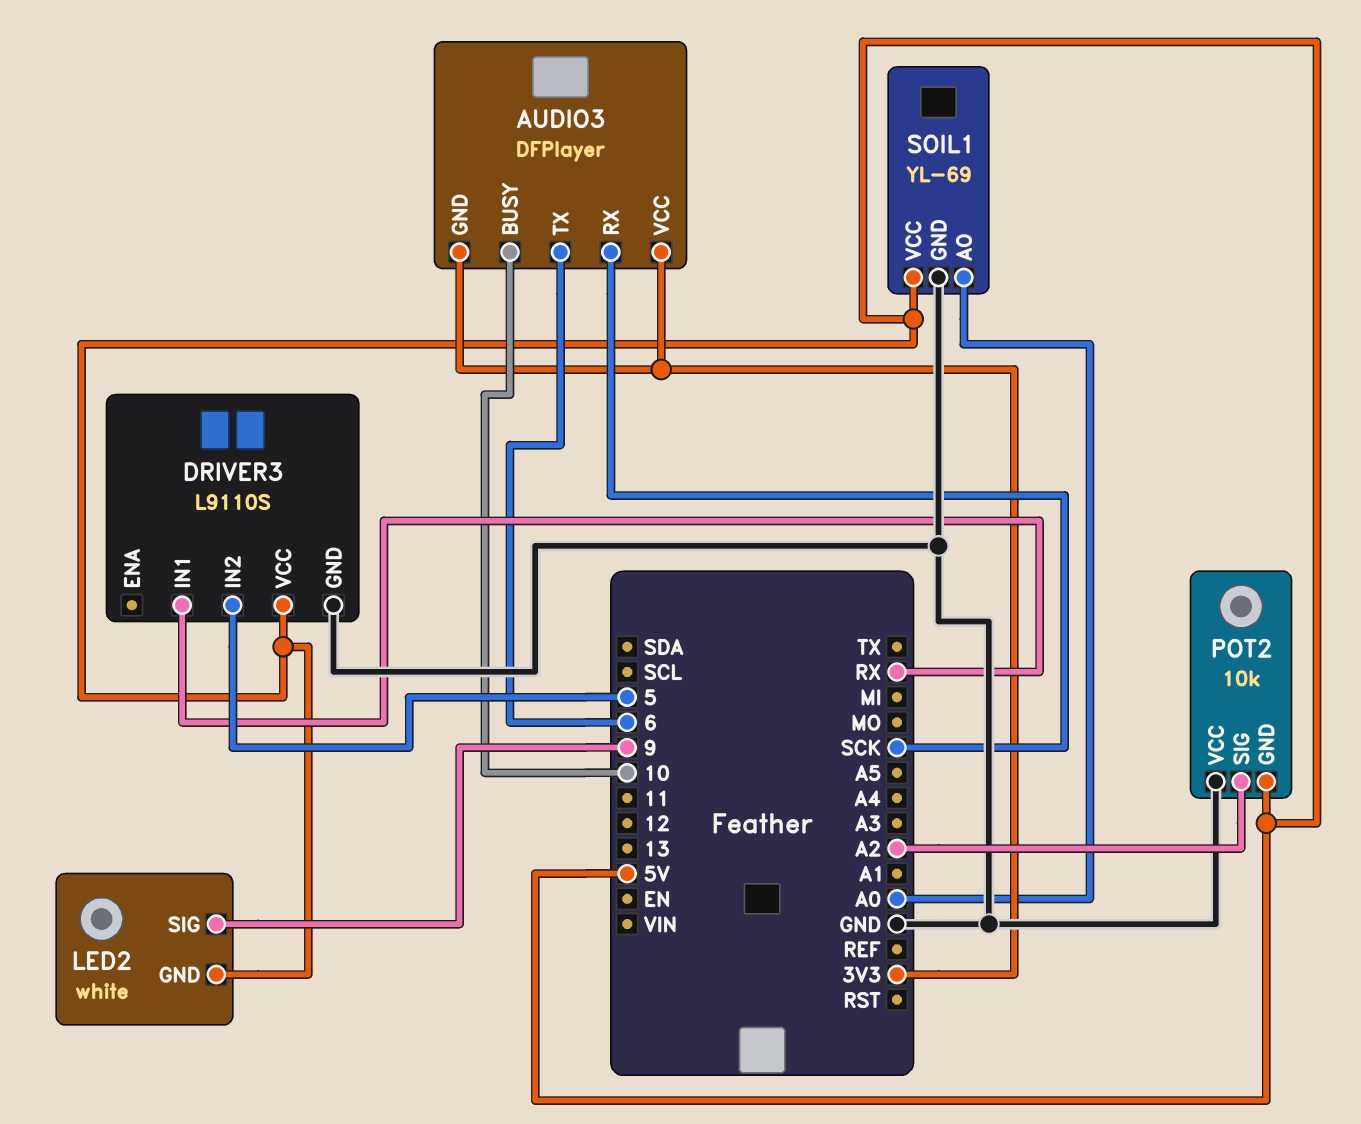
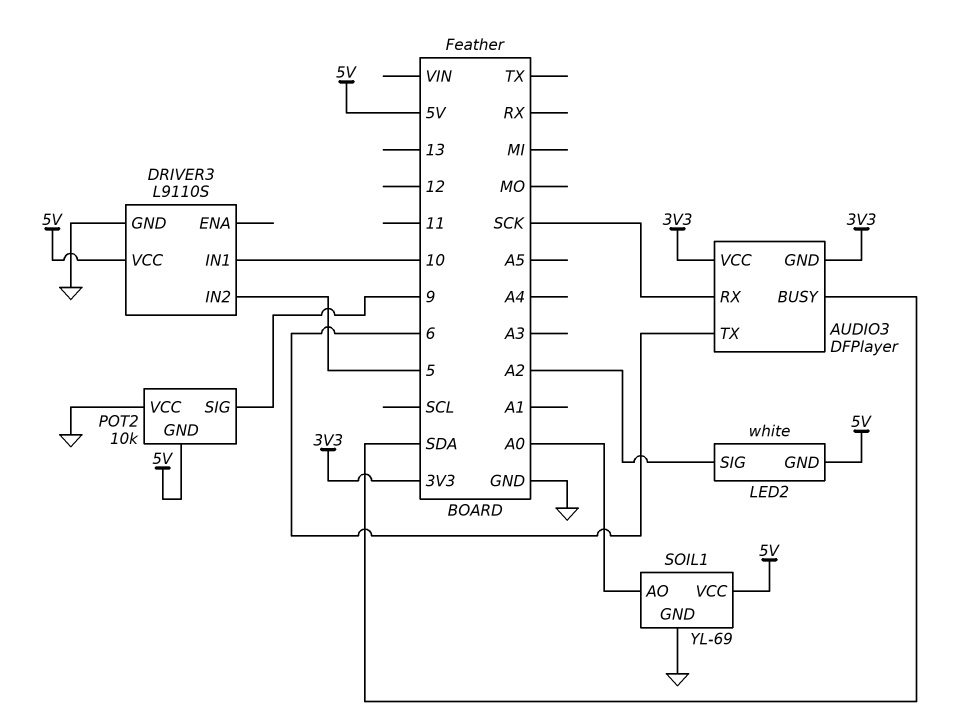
AUDIO3 pin BUSY: 10 -> SDA
DRIVER3 pin IN1: RX -> 10
LED2 pin SIG: 9 -> A2
POT2 pin SIG: A2 -> 9

